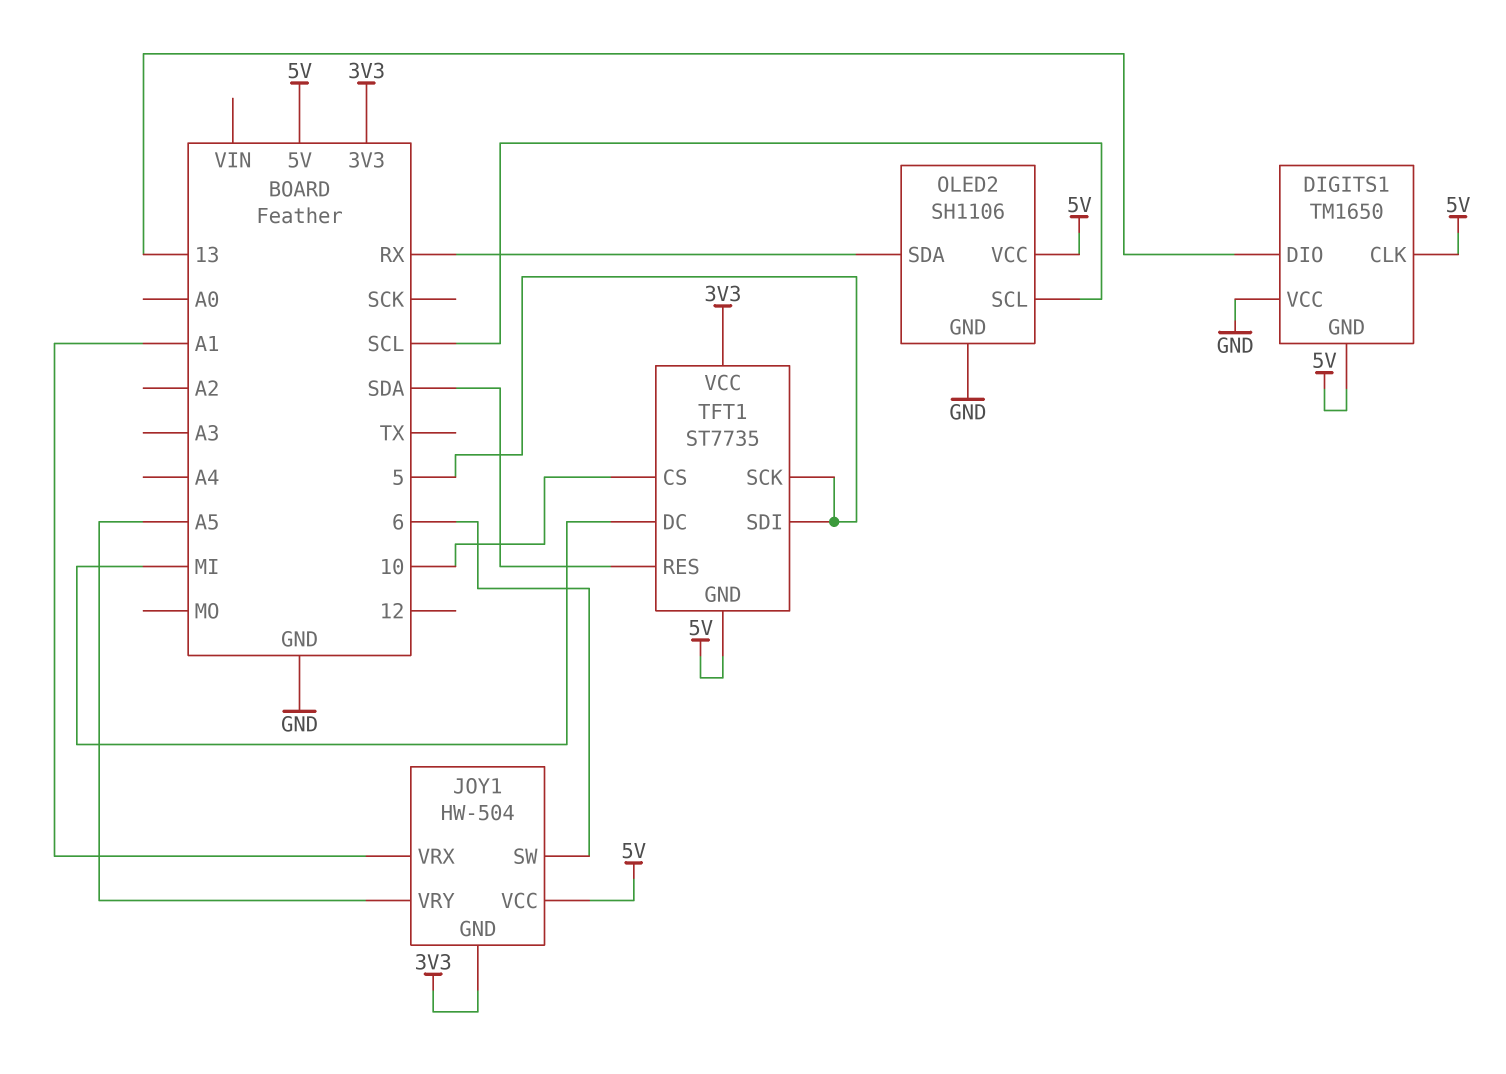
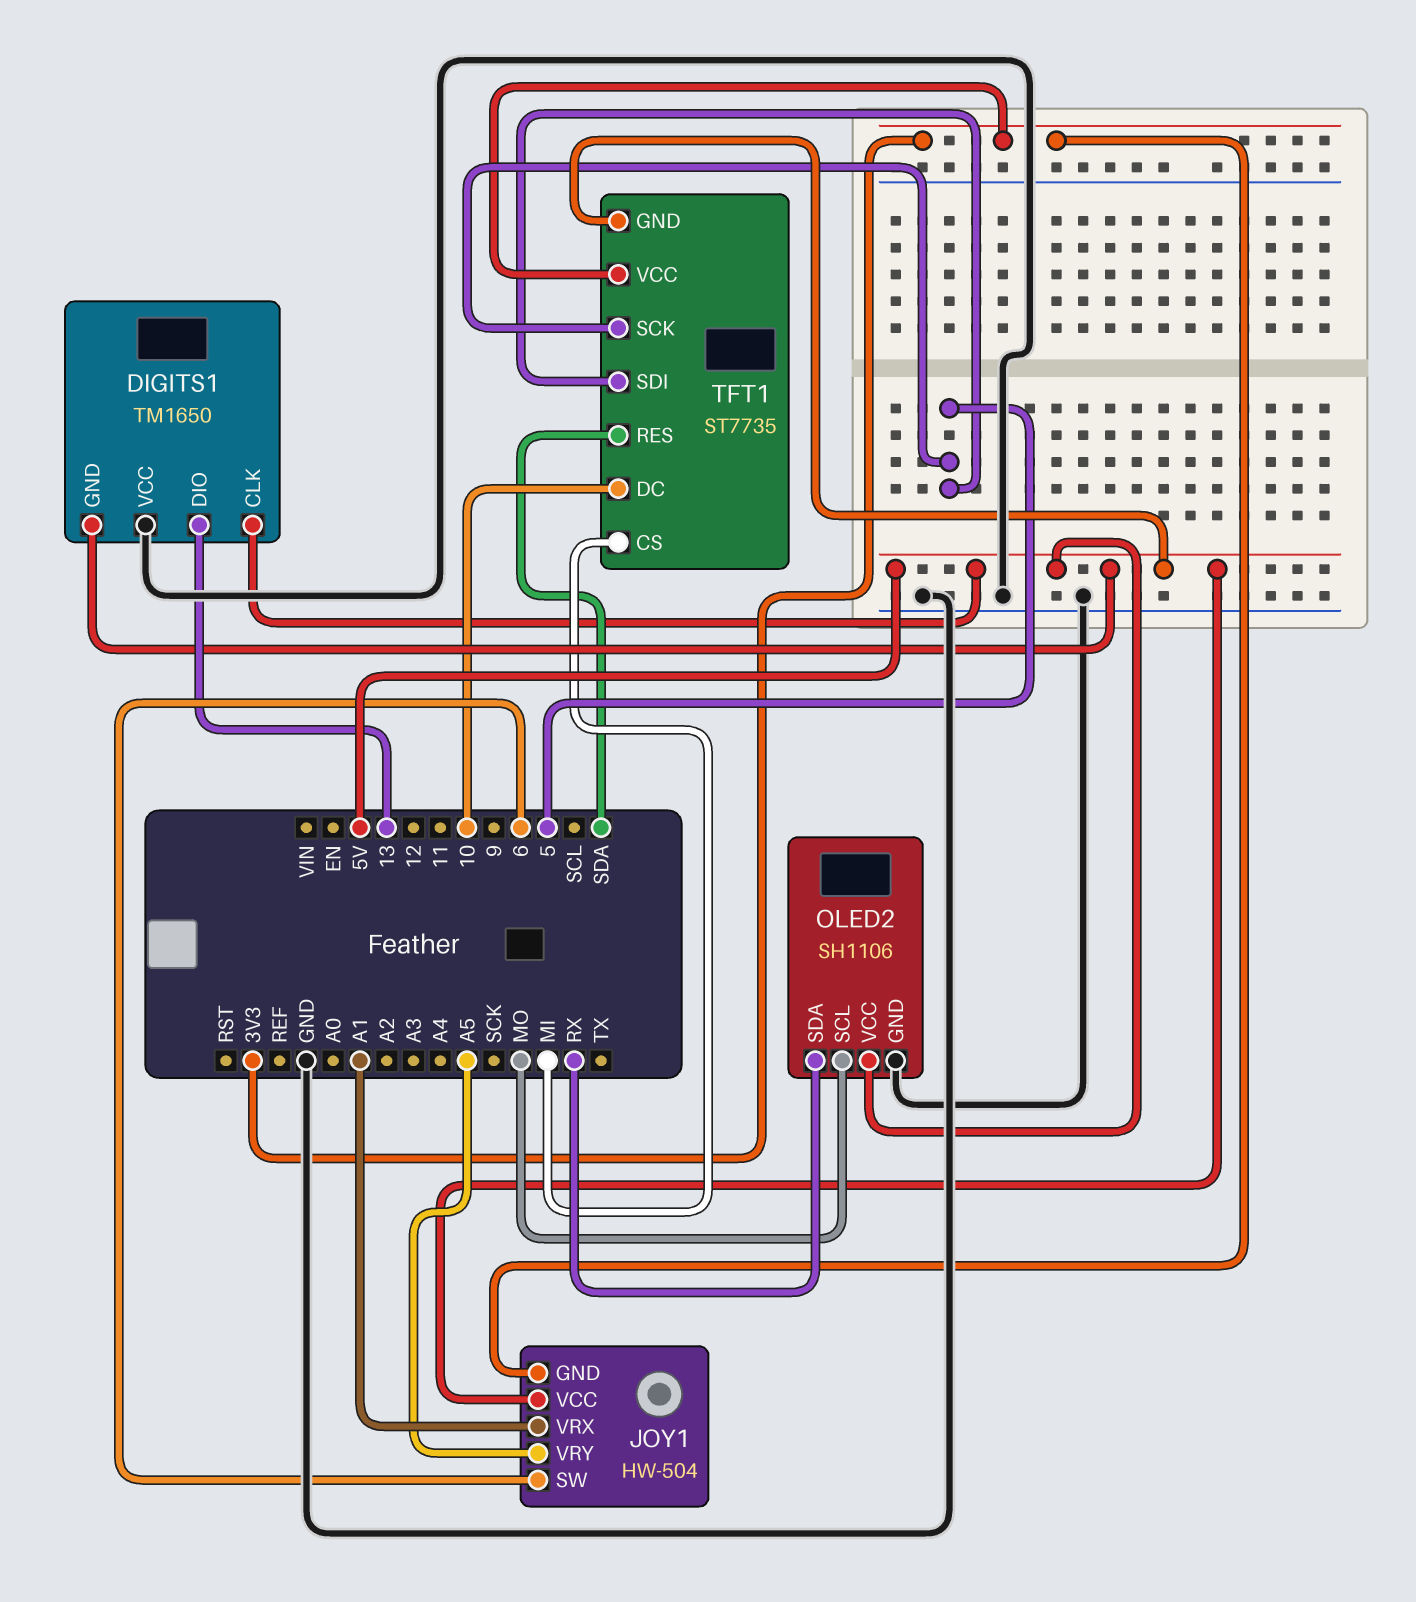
OLED2 pin SCL: SCL -> MO
TFT1 pin CS: 10 -> MI
TFT1 pin DC: MI -> 10

